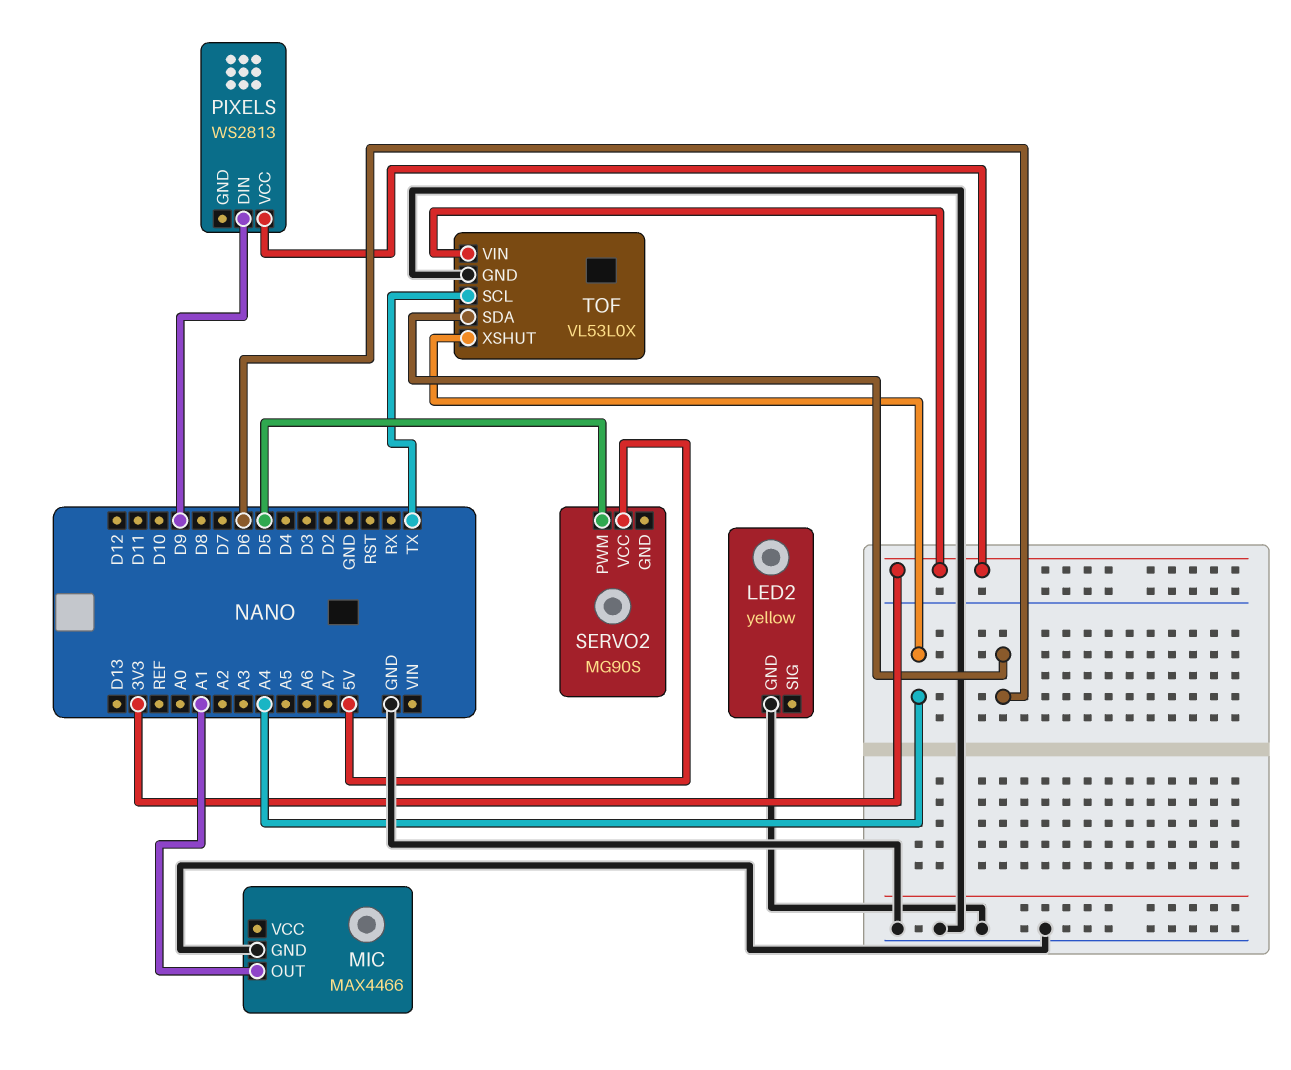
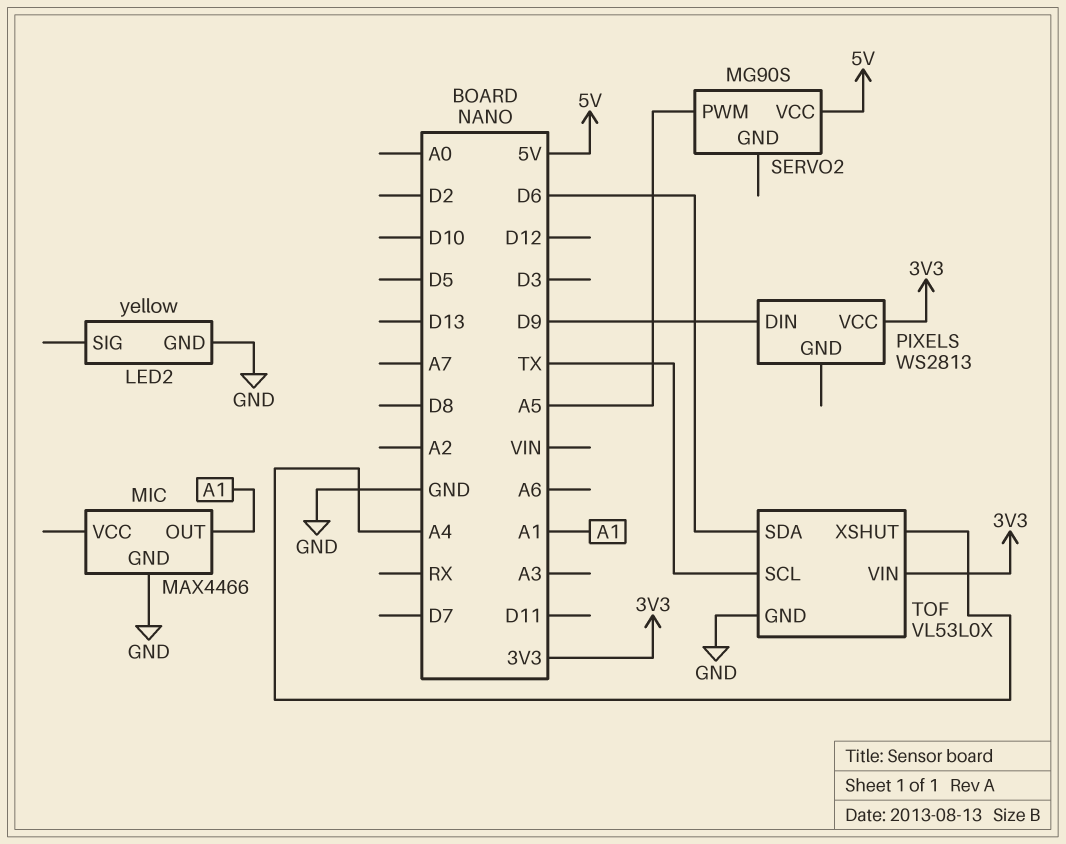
SERVO2 pin PWM: D5 -> A5

